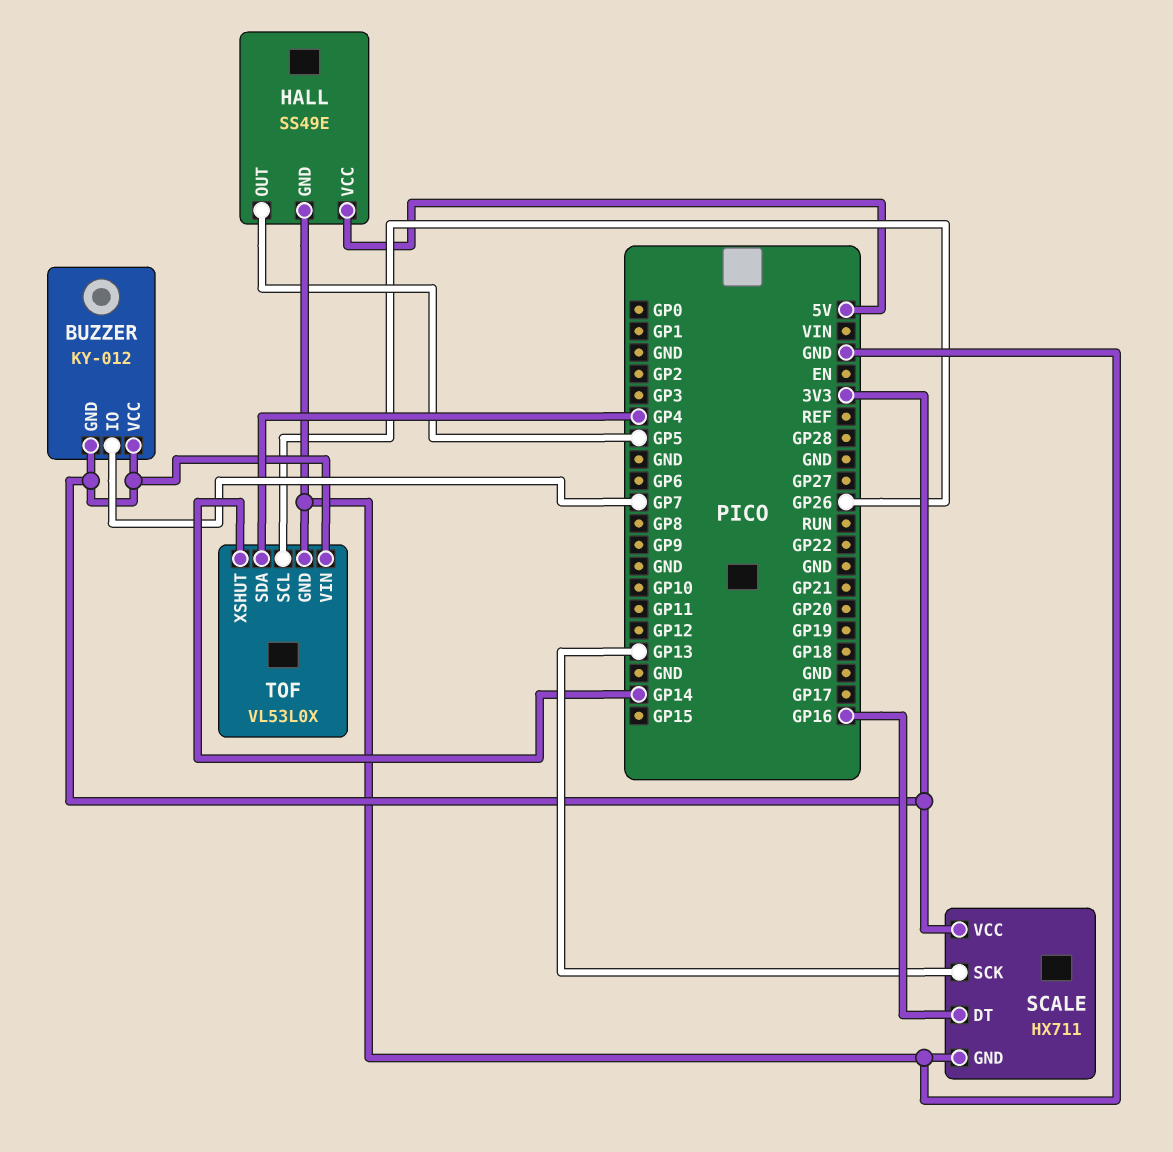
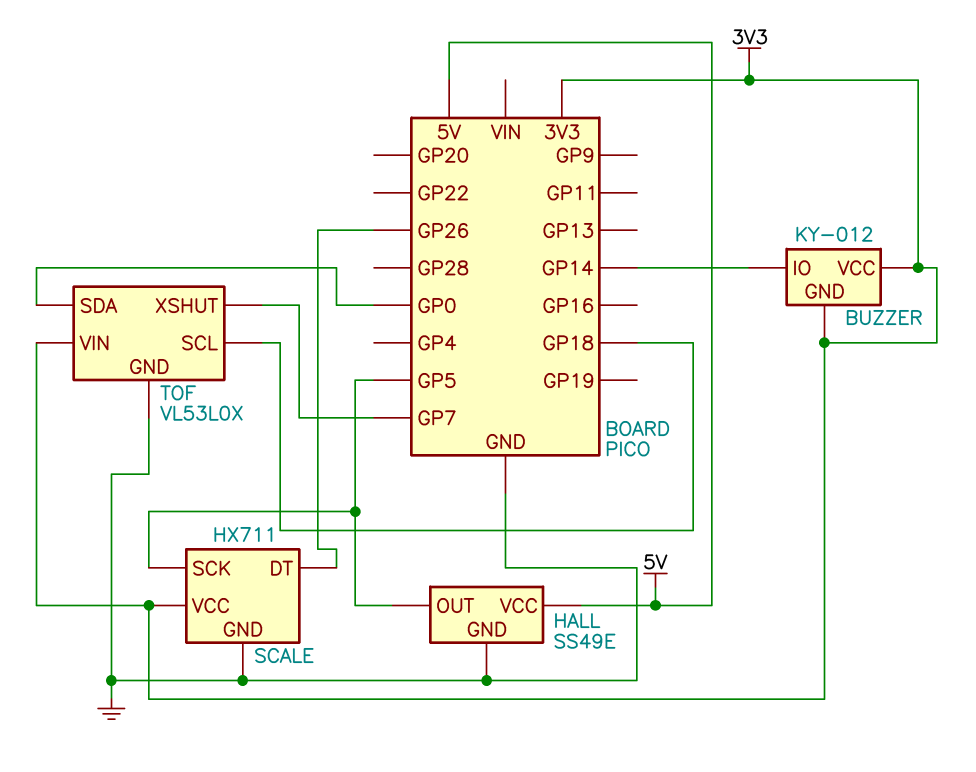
BUZZER pin IO: GP7 -> GP14
SCALE pin DT: GP16 -> GP26
SCALE pin SCK: GP13 -> GP5
TOF pin SCL: GP26 -> GP18
TOF pin SDA: GP4 -> GP0
TOF pin XSHUT: GP14 -> GP7

